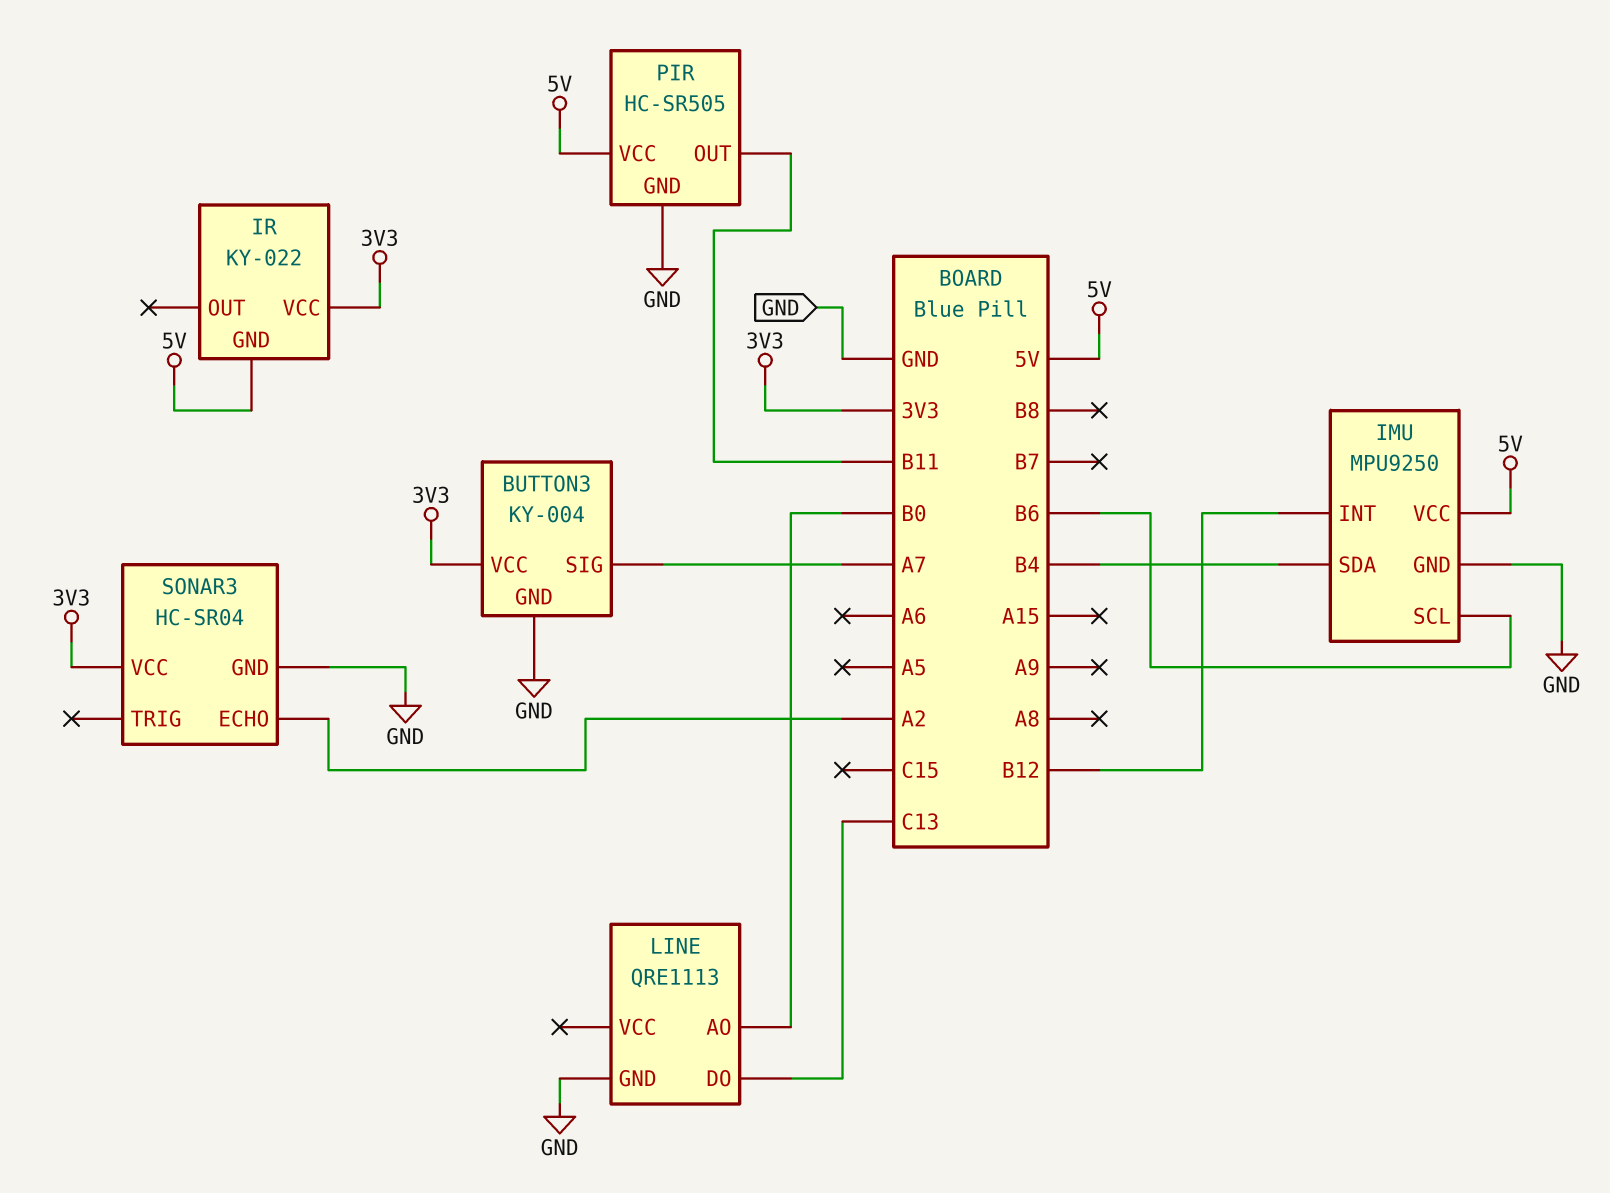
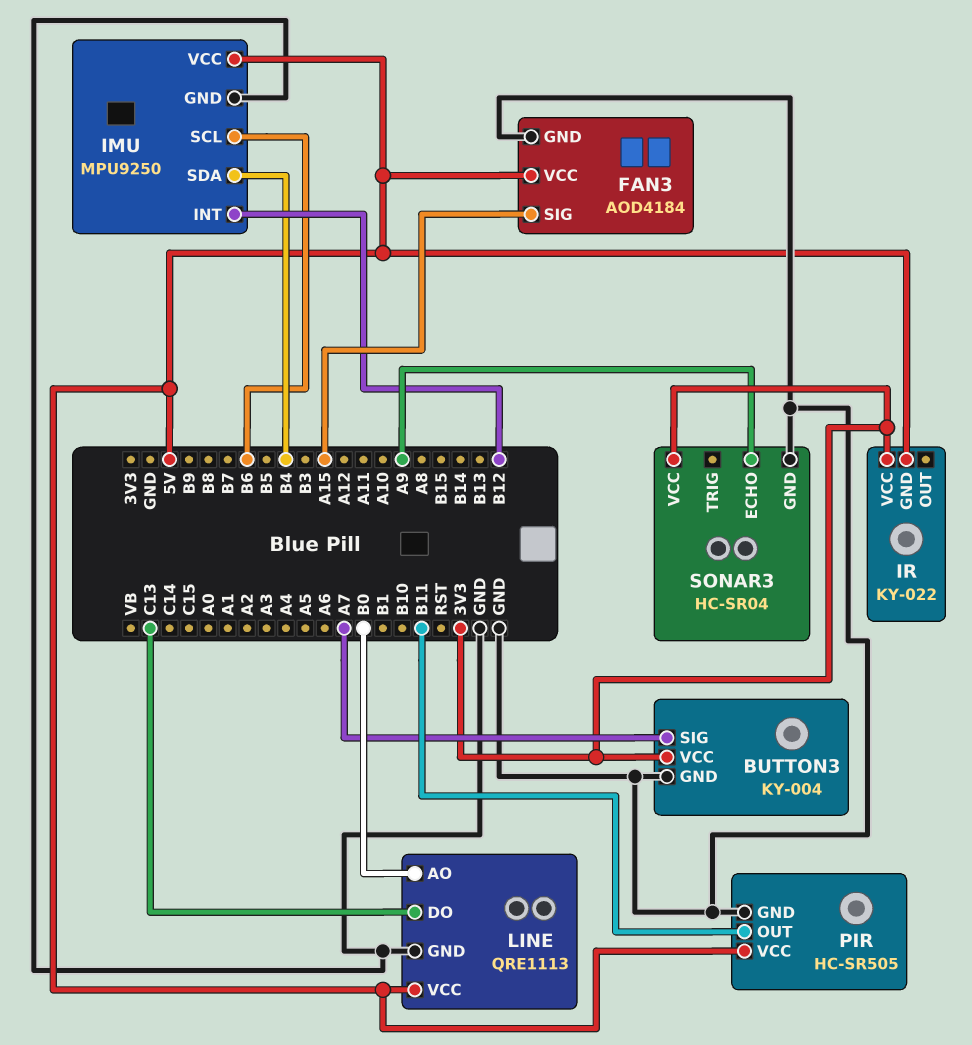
FAN3: none -> AOD4184
FAN3 pin GND: none -> GND
FAN3 pin SIG: none -> A15
FAN3 pin VCC: none -> 5V
LINE pin VCC: none -> 5V
SONAR3 pin ECHO: A2 -> A9

